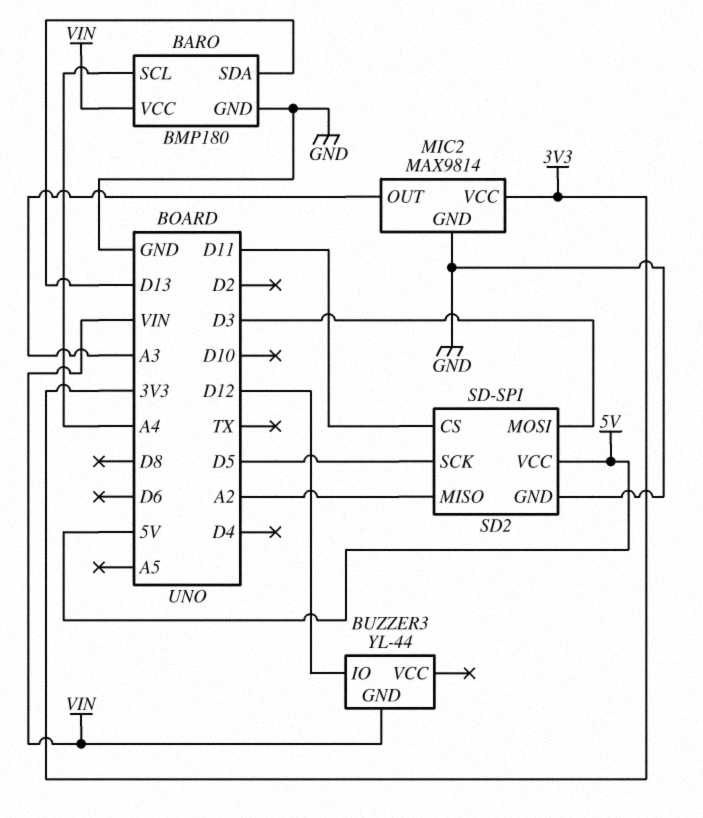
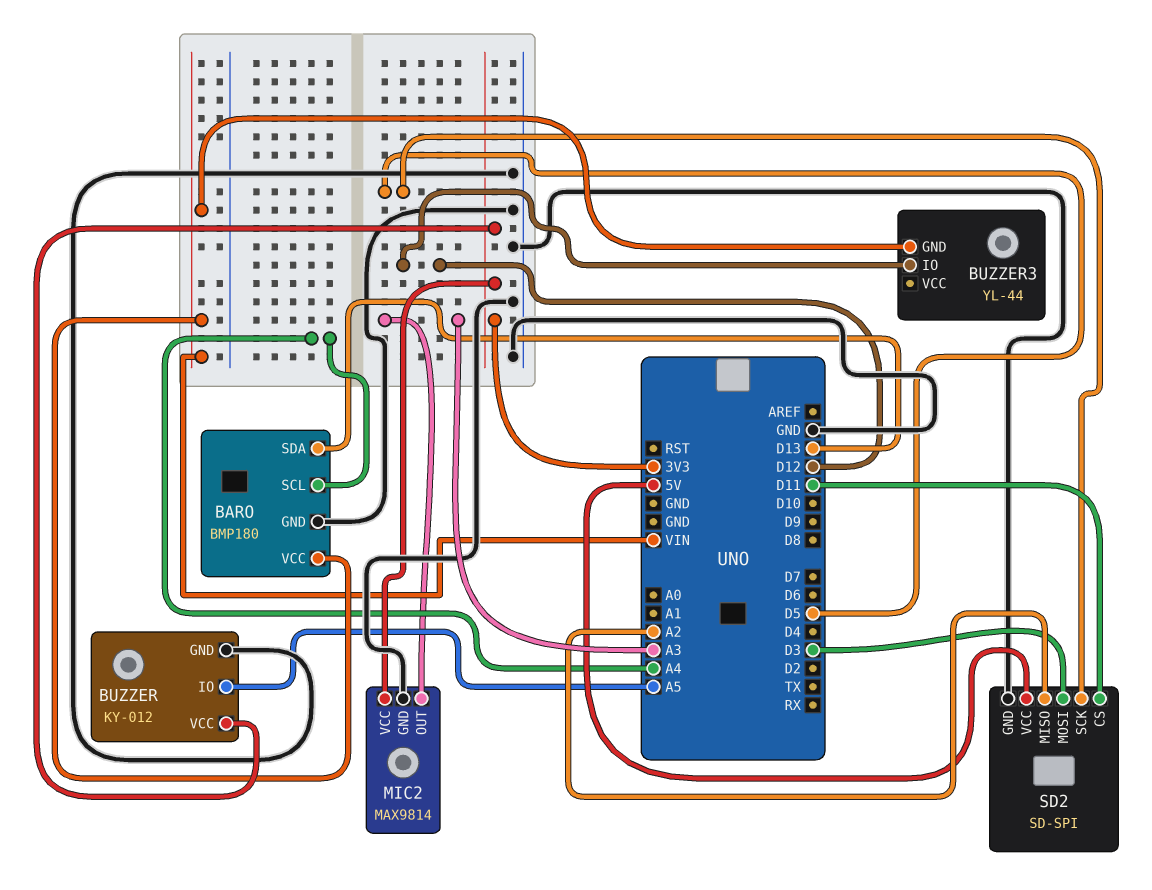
BUZZER: none -> KY-012
BUZZER pin GND: none -> GND
BUZZER pin IO: none -> A5
BUZZER pin VCC: none -> 3V3

